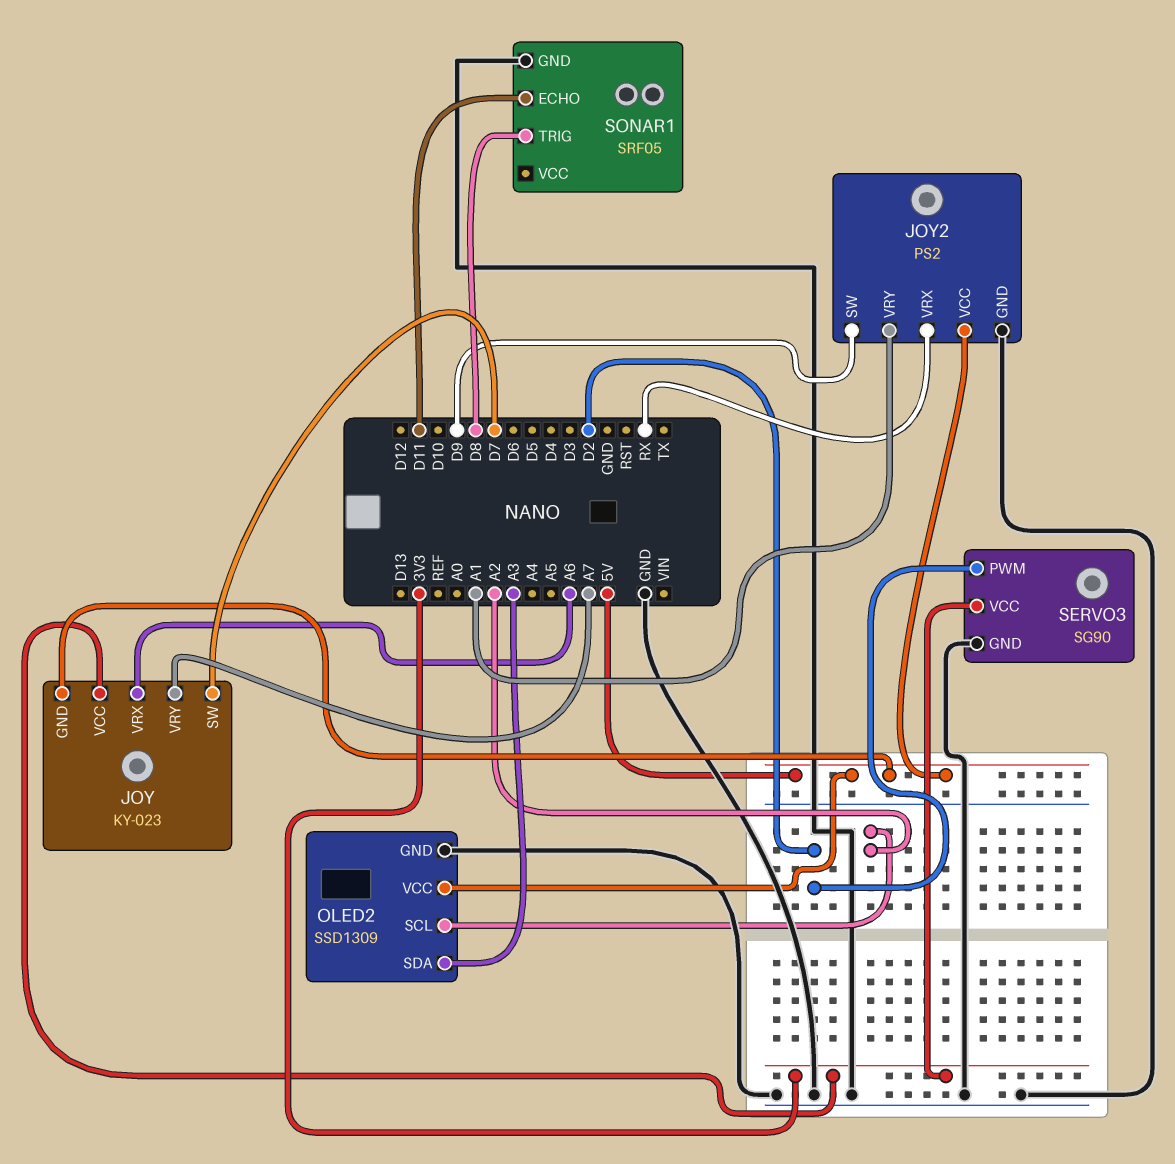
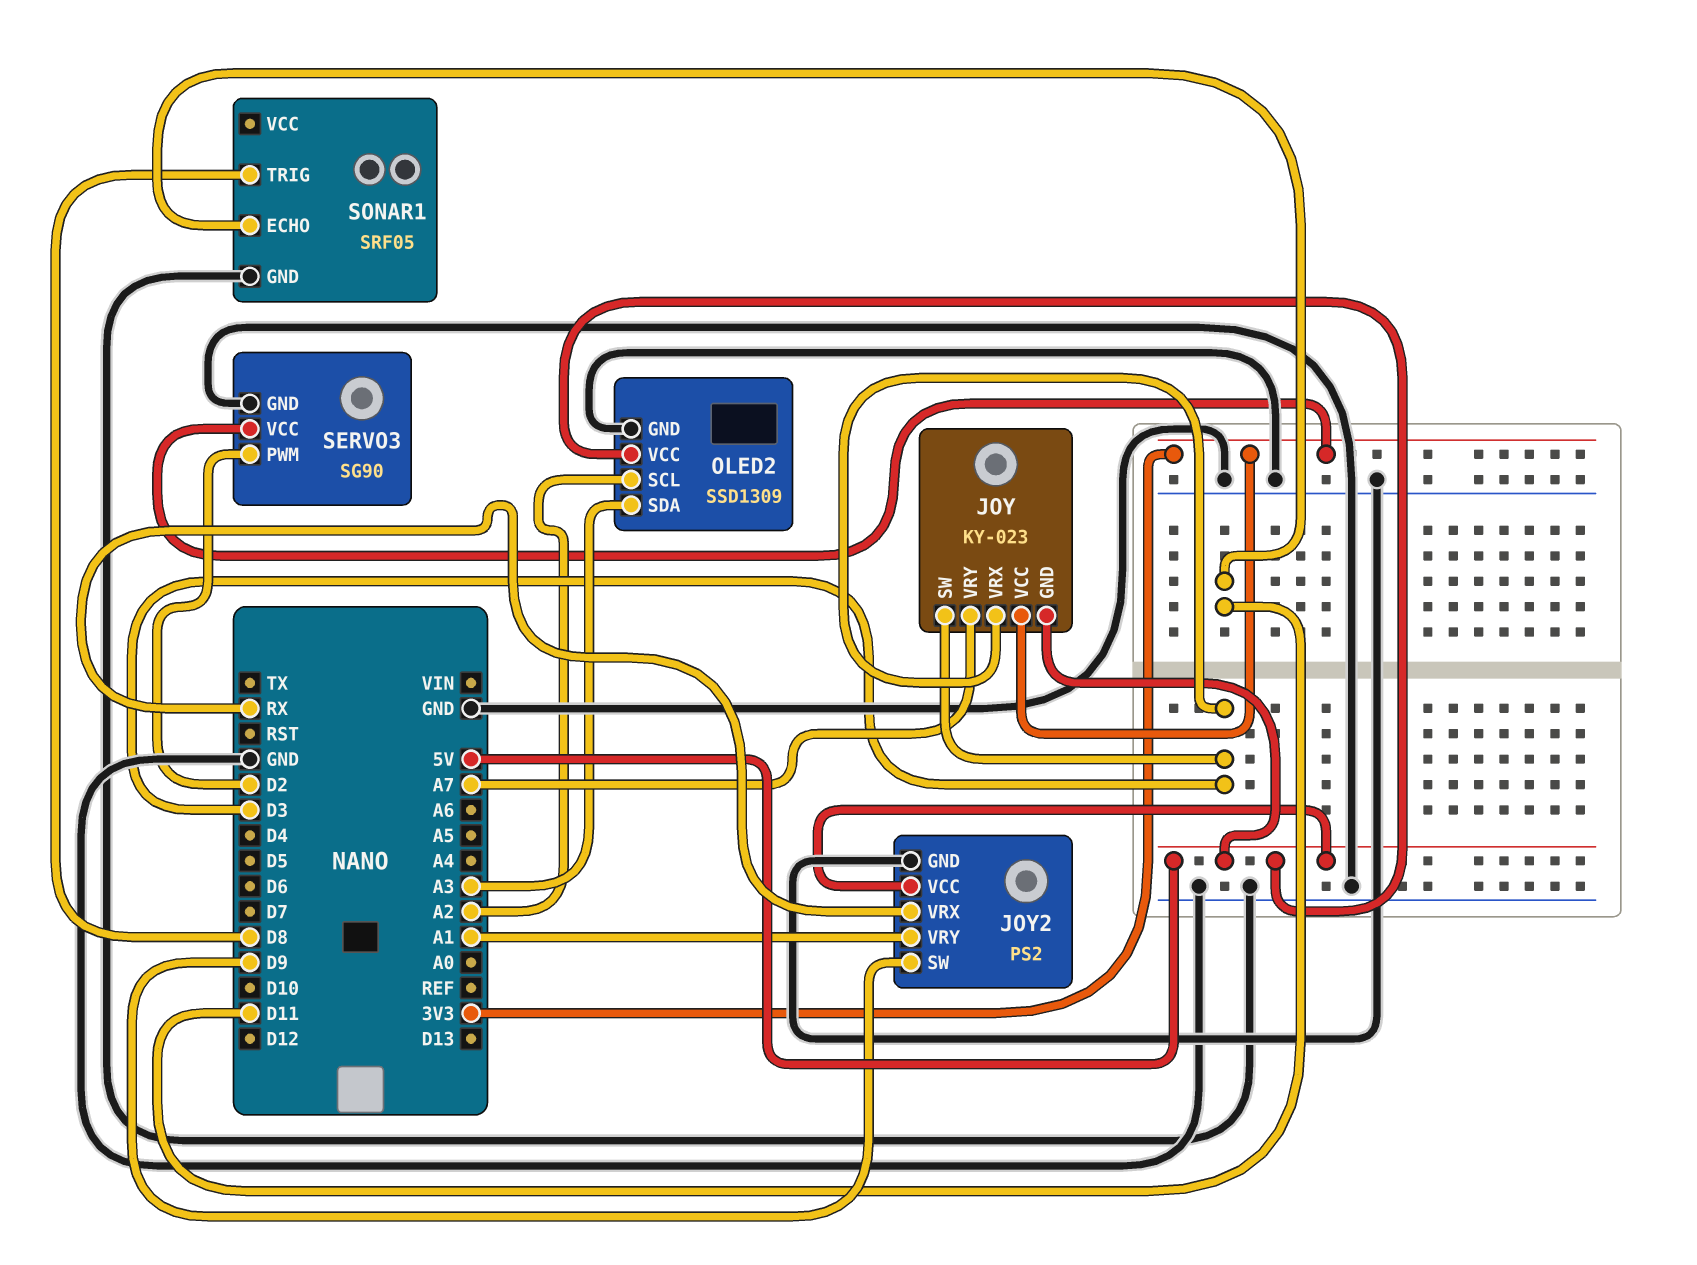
JOY pin SW: D7 -> D3
JOY pin VRX: A6 -> D3

